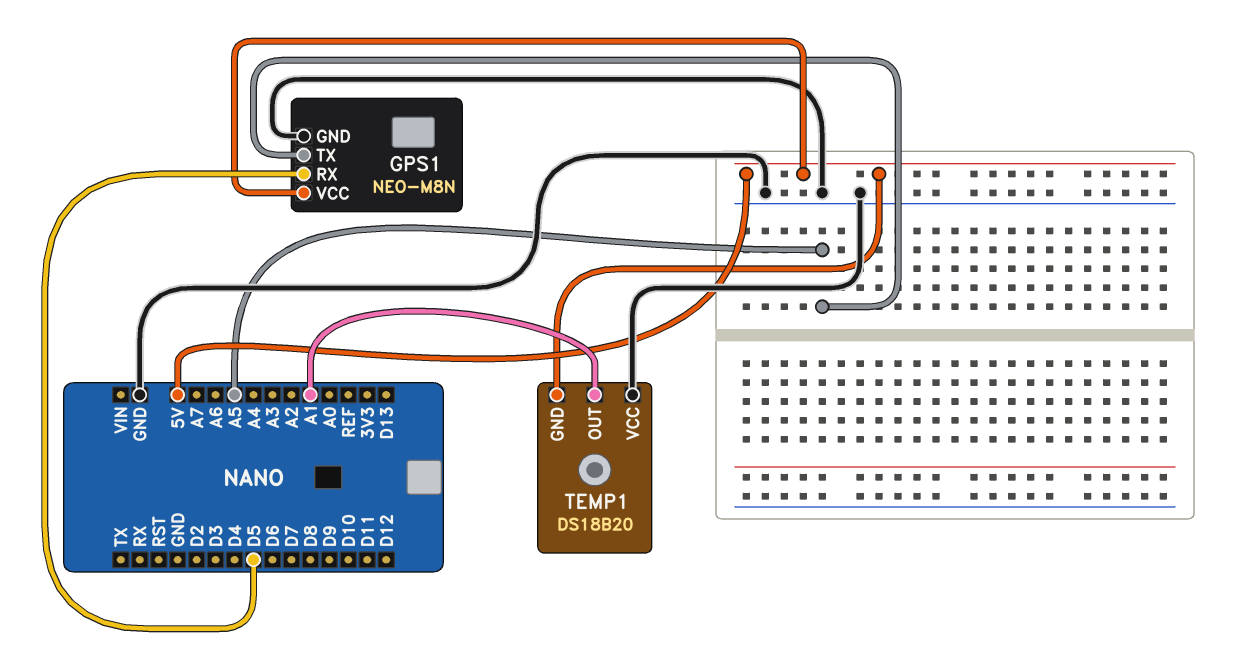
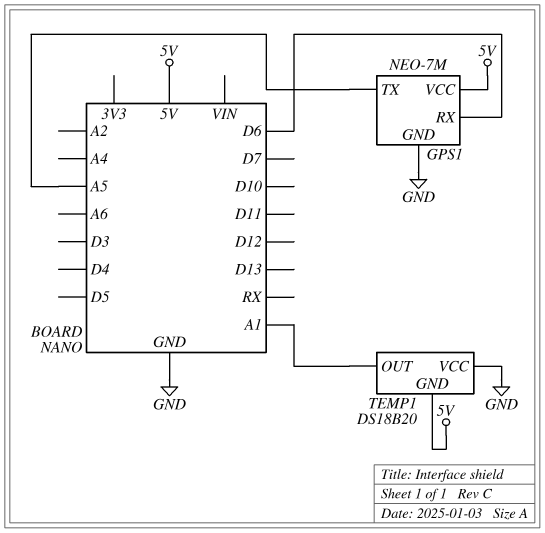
GPS1: NEO-M8N -> NEO-7M
GPS1 pin RX: D5 -> D6

